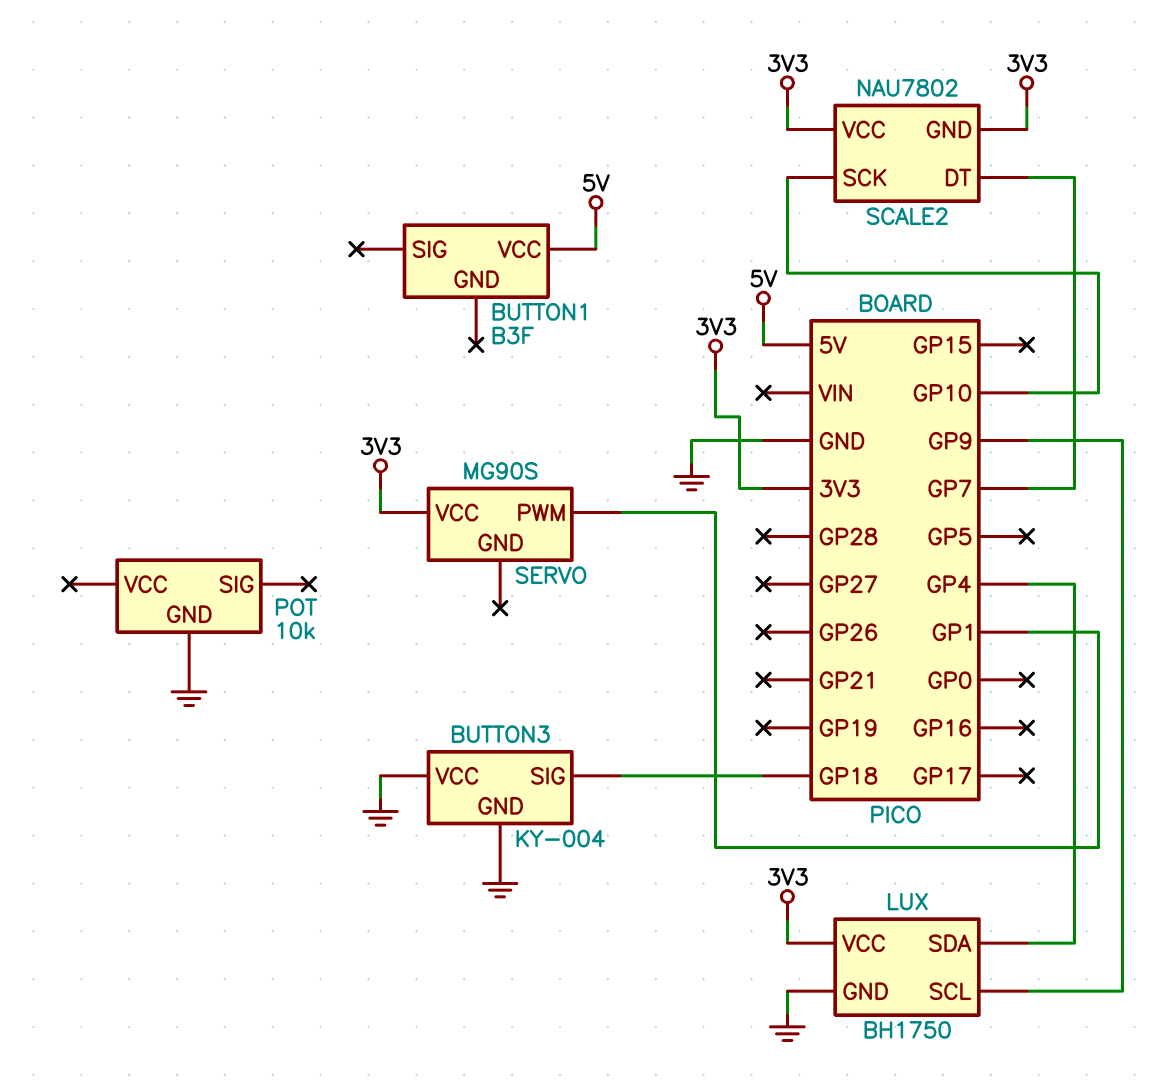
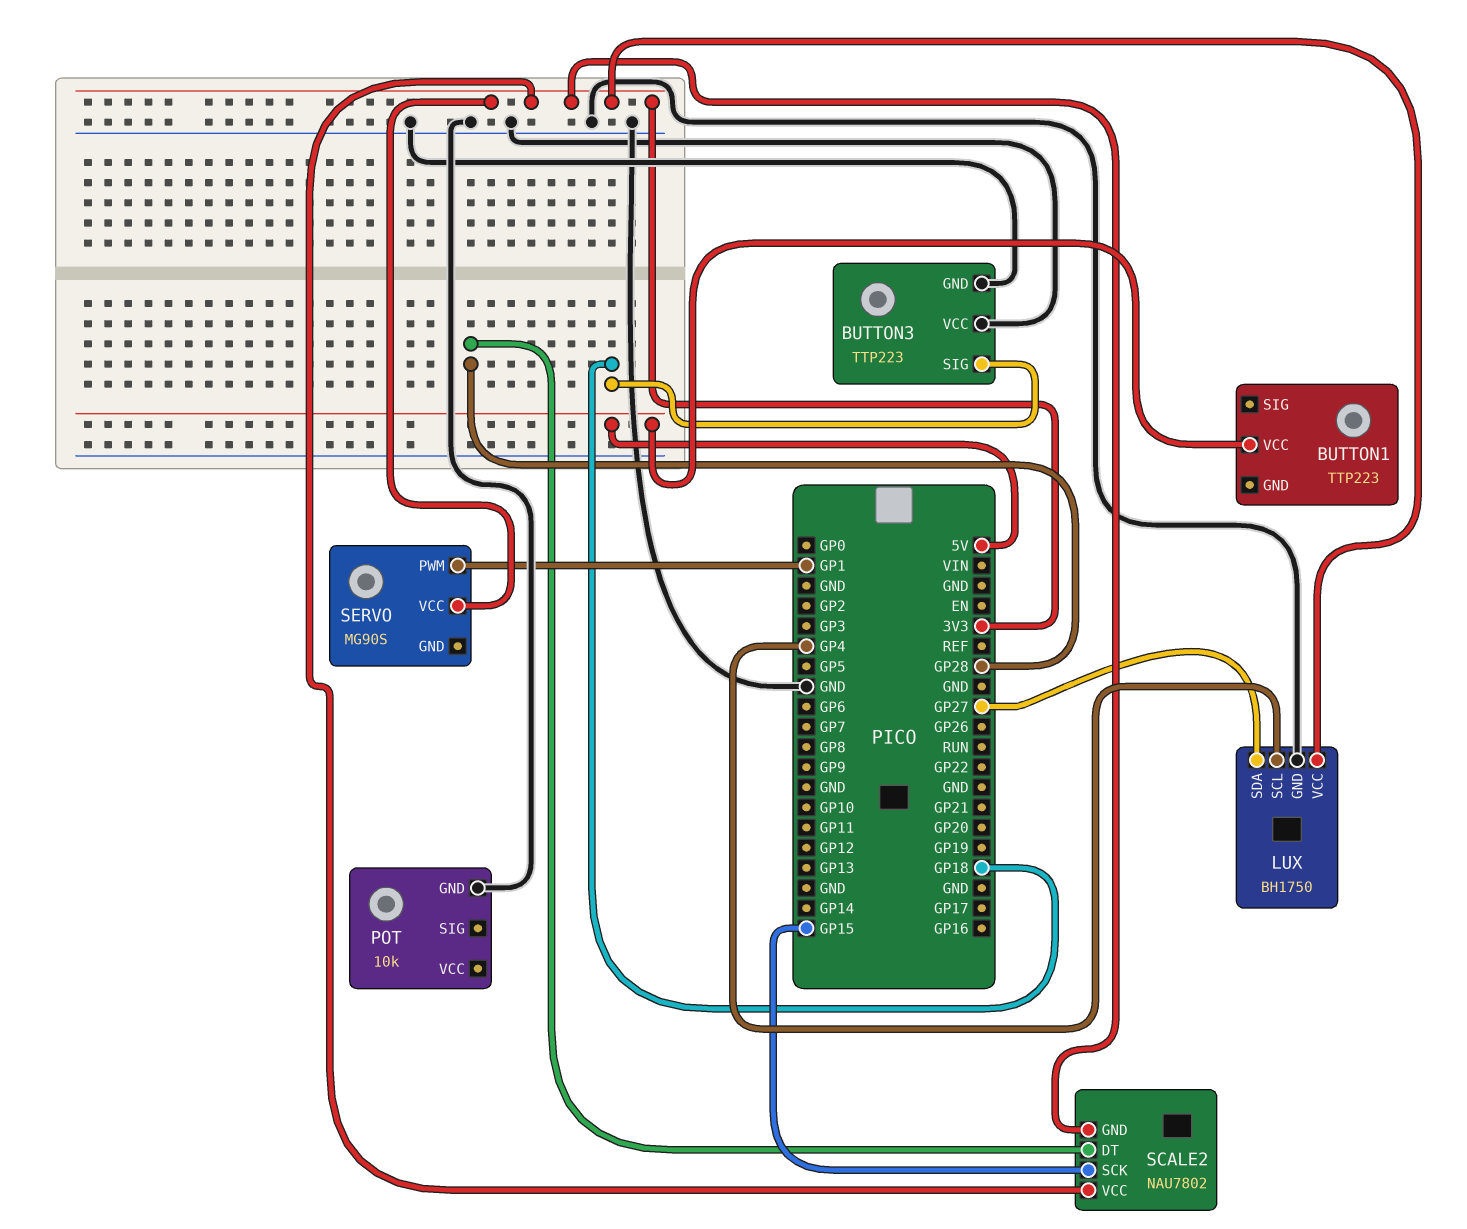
BUTTON1: B3F -> TTP223
BUTTON3: KY-004 -> TTP223
LUX pin SCL: GP9 -> GP4
LUX pin SDA: GP4 -> GP27
SCALE2 pin DT: GP7 -> GP28
SCALE2 pin SCK: GP10 -> GP15

